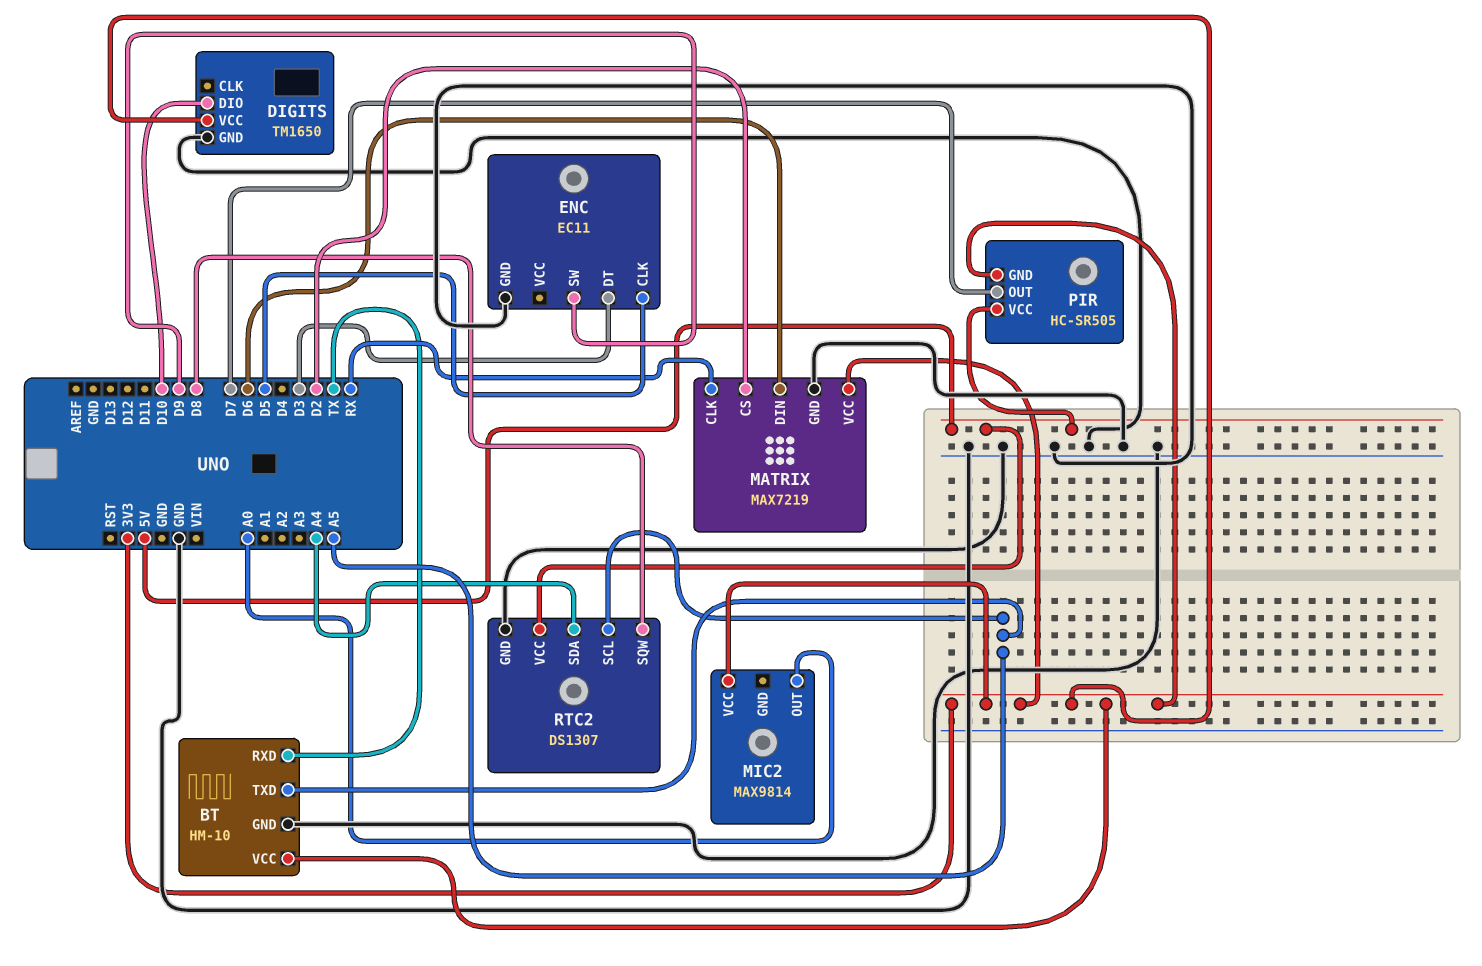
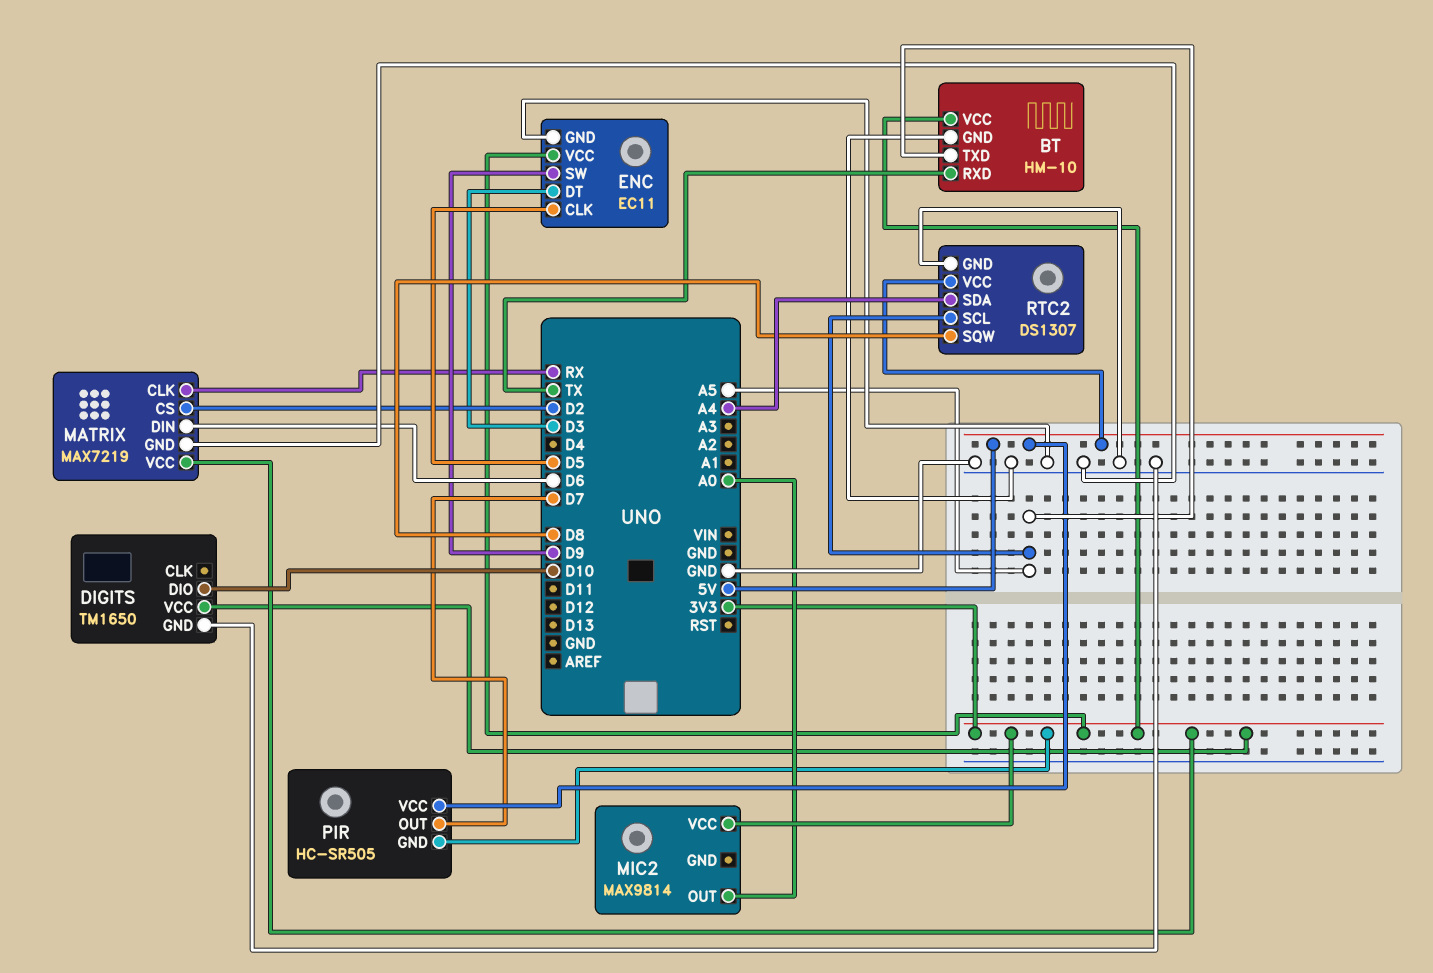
ENC pin VCC: none -> 3V3

